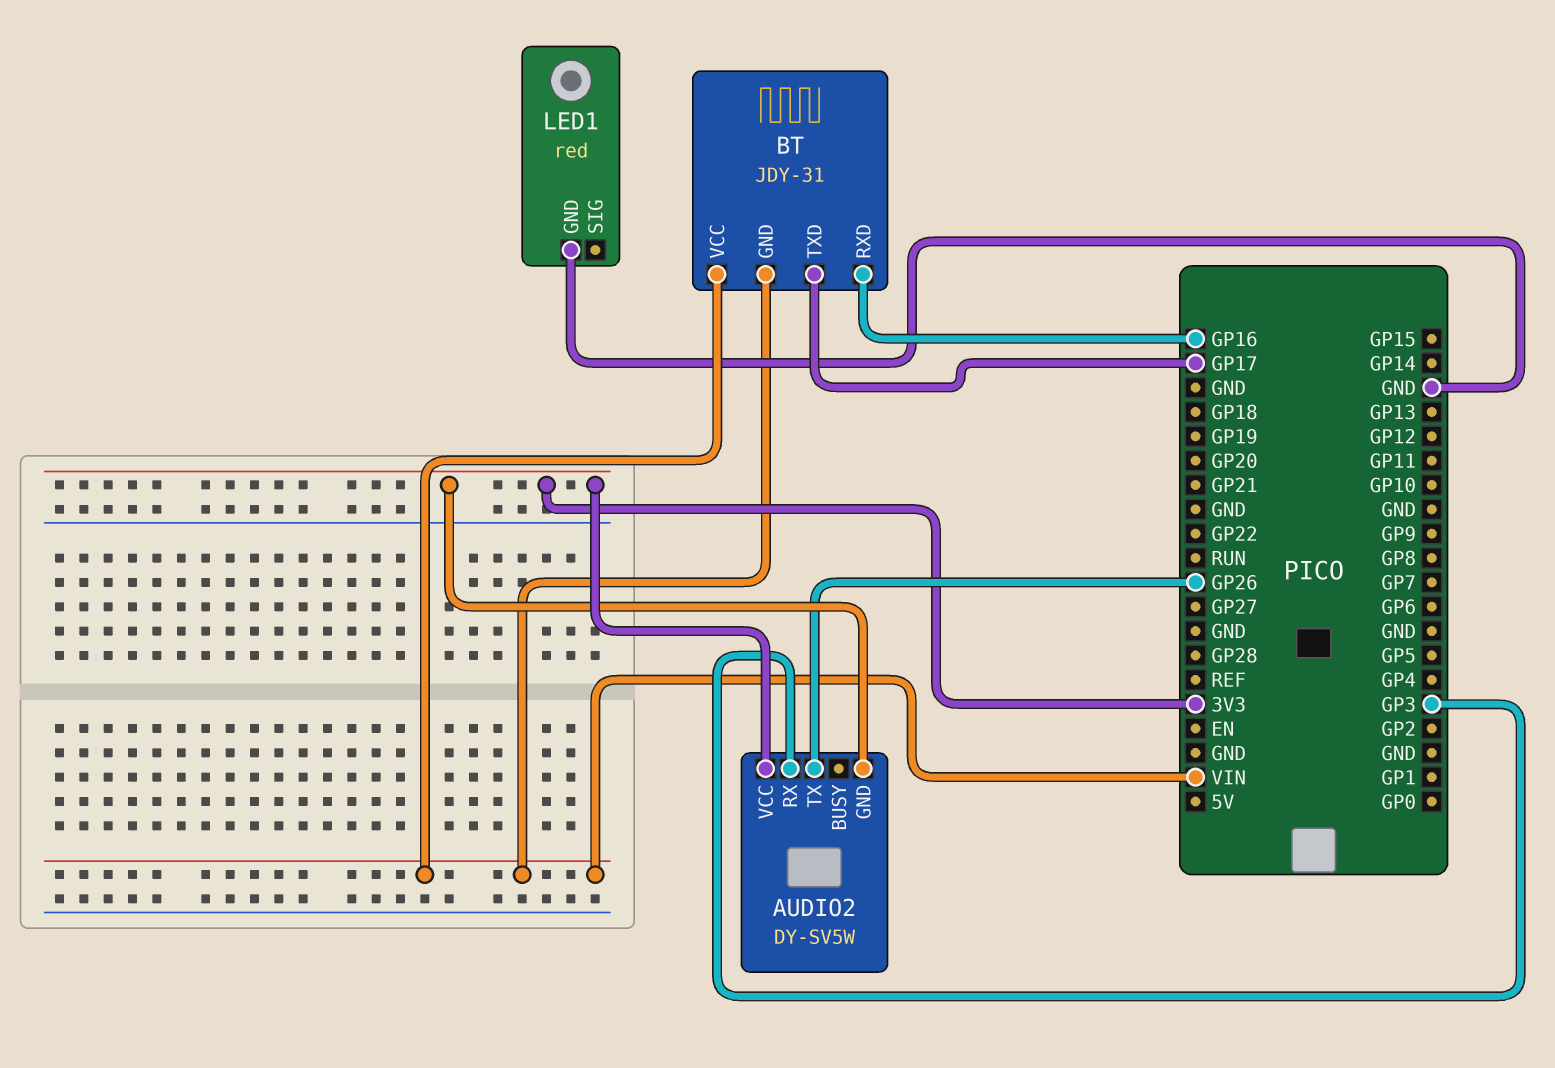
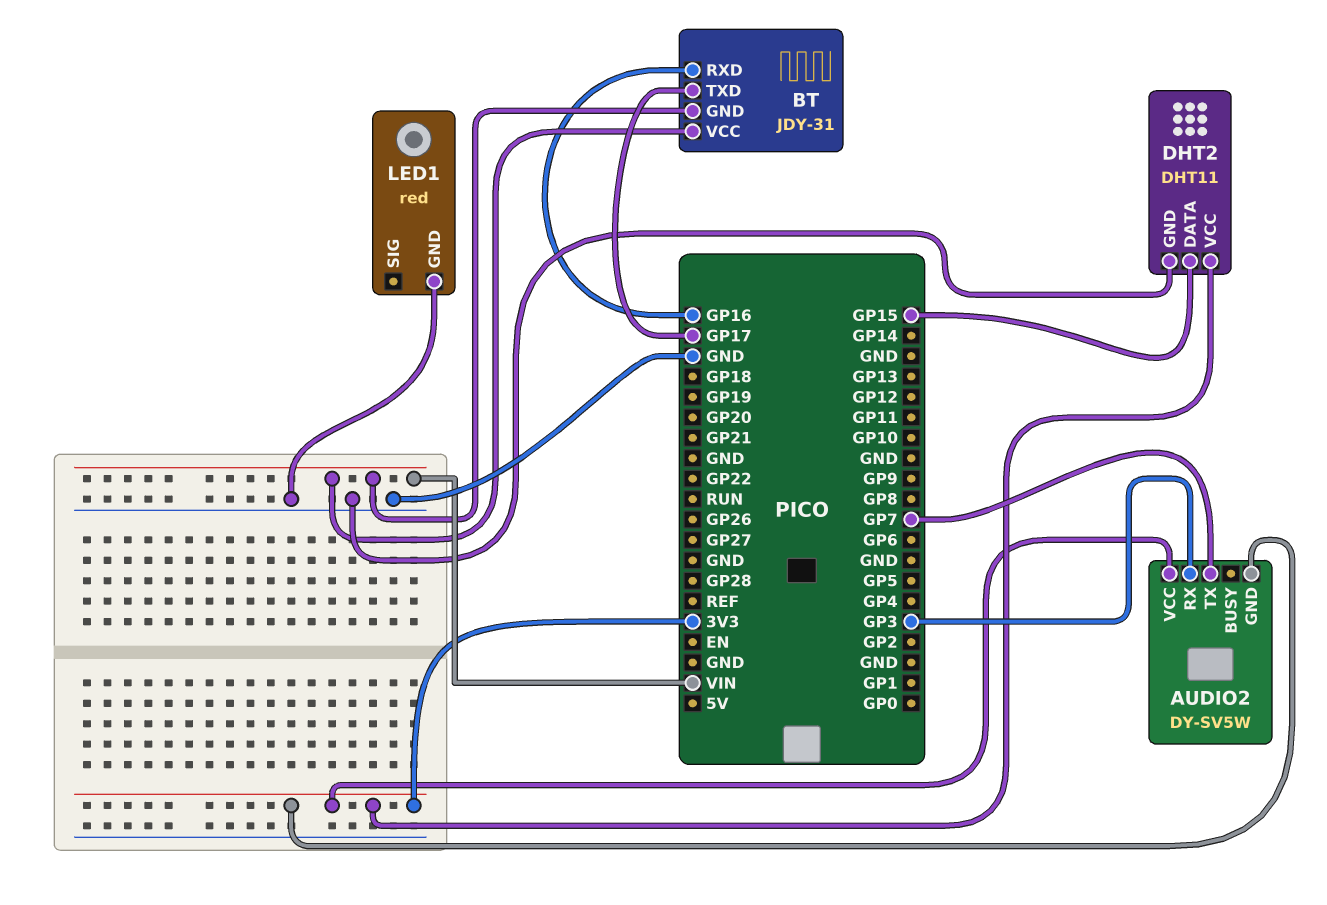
AUDIO2 pin TX: GP26 -> GP7
DHT2: none -> DHT11
DHT2 pin DATA: none -> GP15
DHT2 pin GND: none -> GND
DHT2 pin VCC: none -> 3V3

